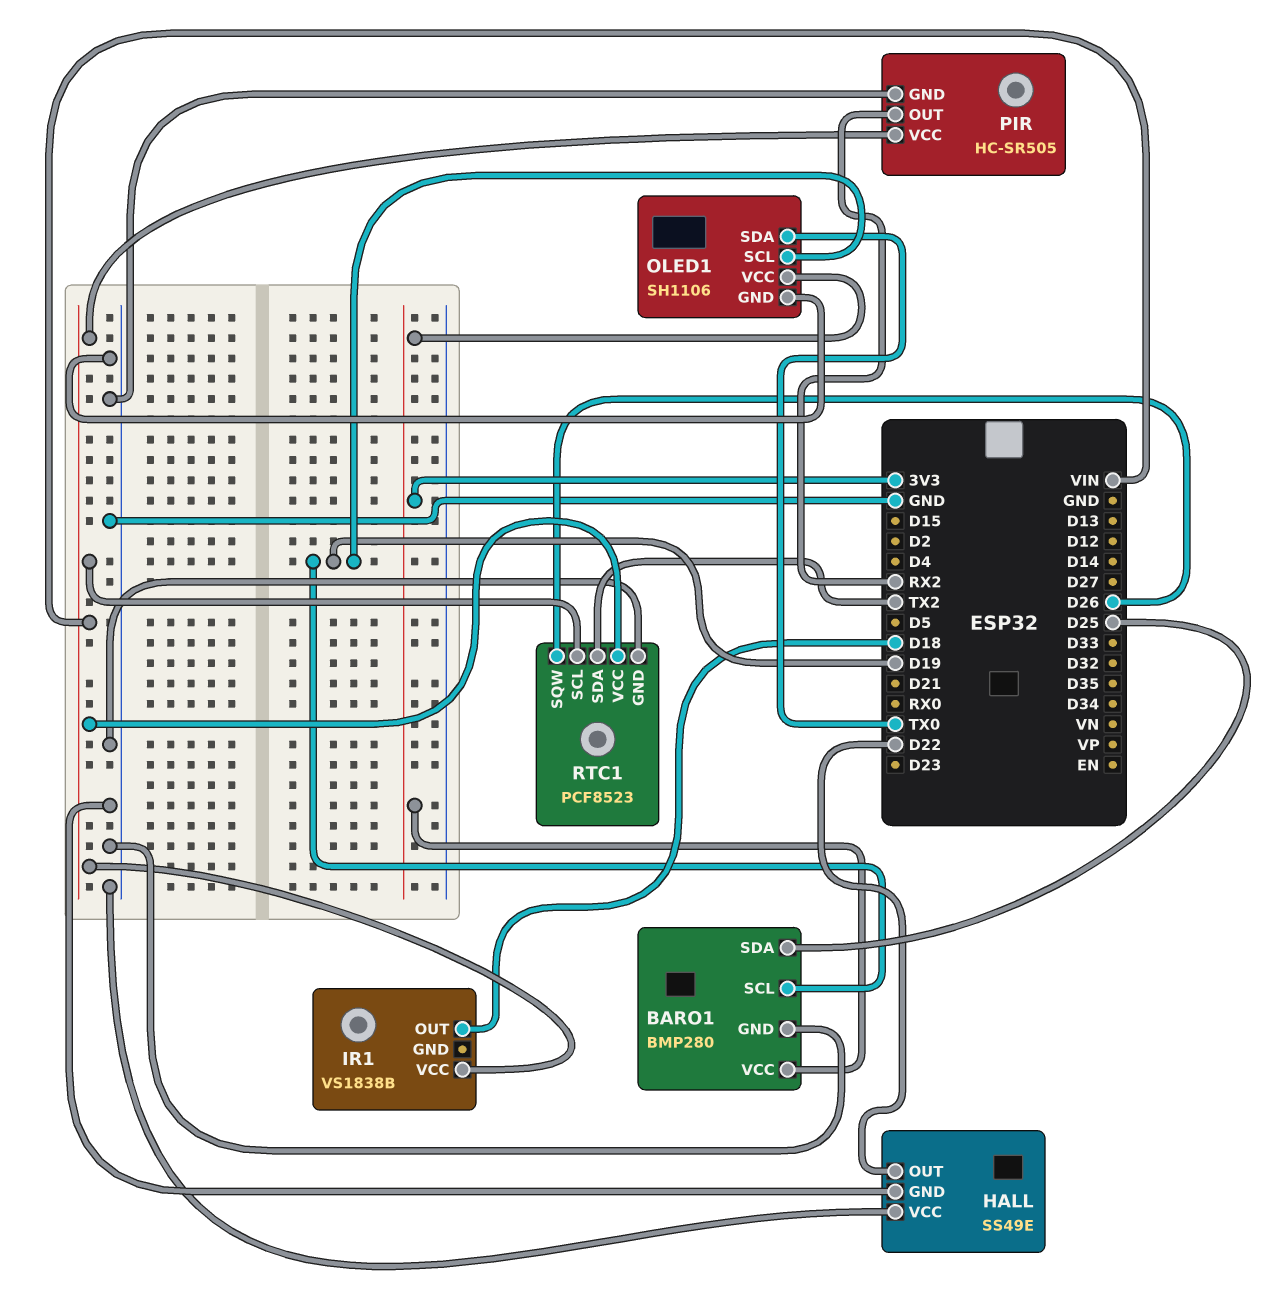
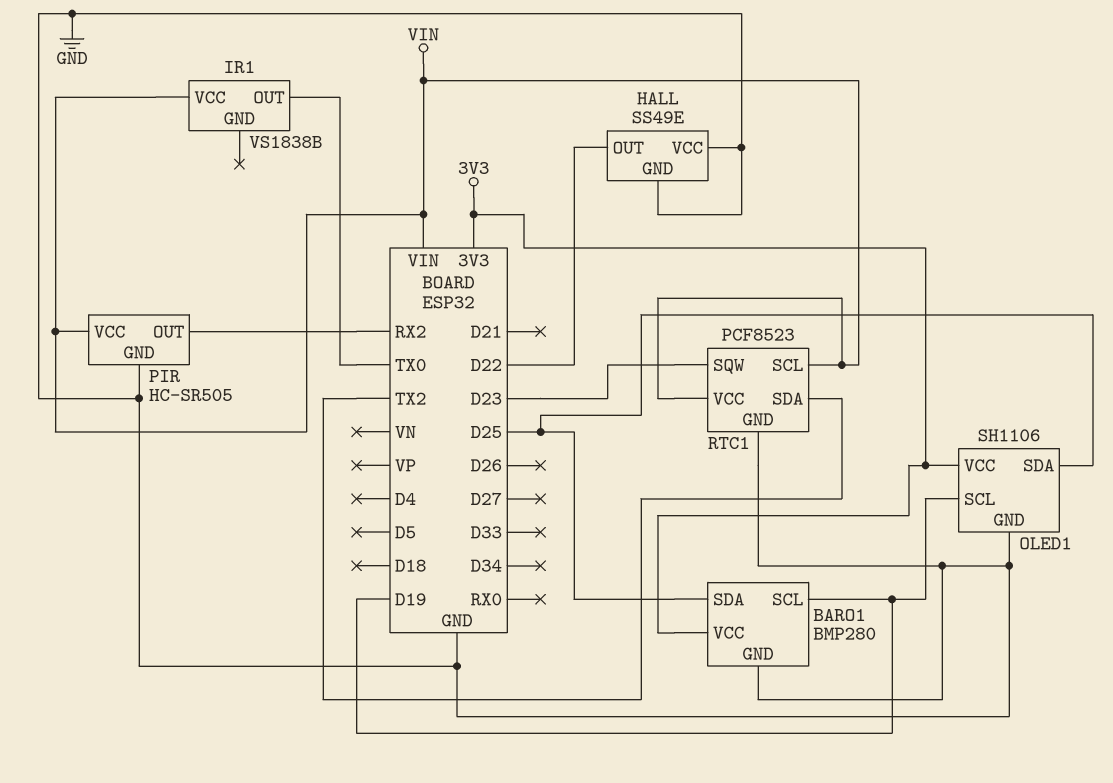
IR1 pin OUT: D18 -> TX0
OLED1 pin SDA: TX0 -> D25
RTC1 pin SQW: D26 -> D23

